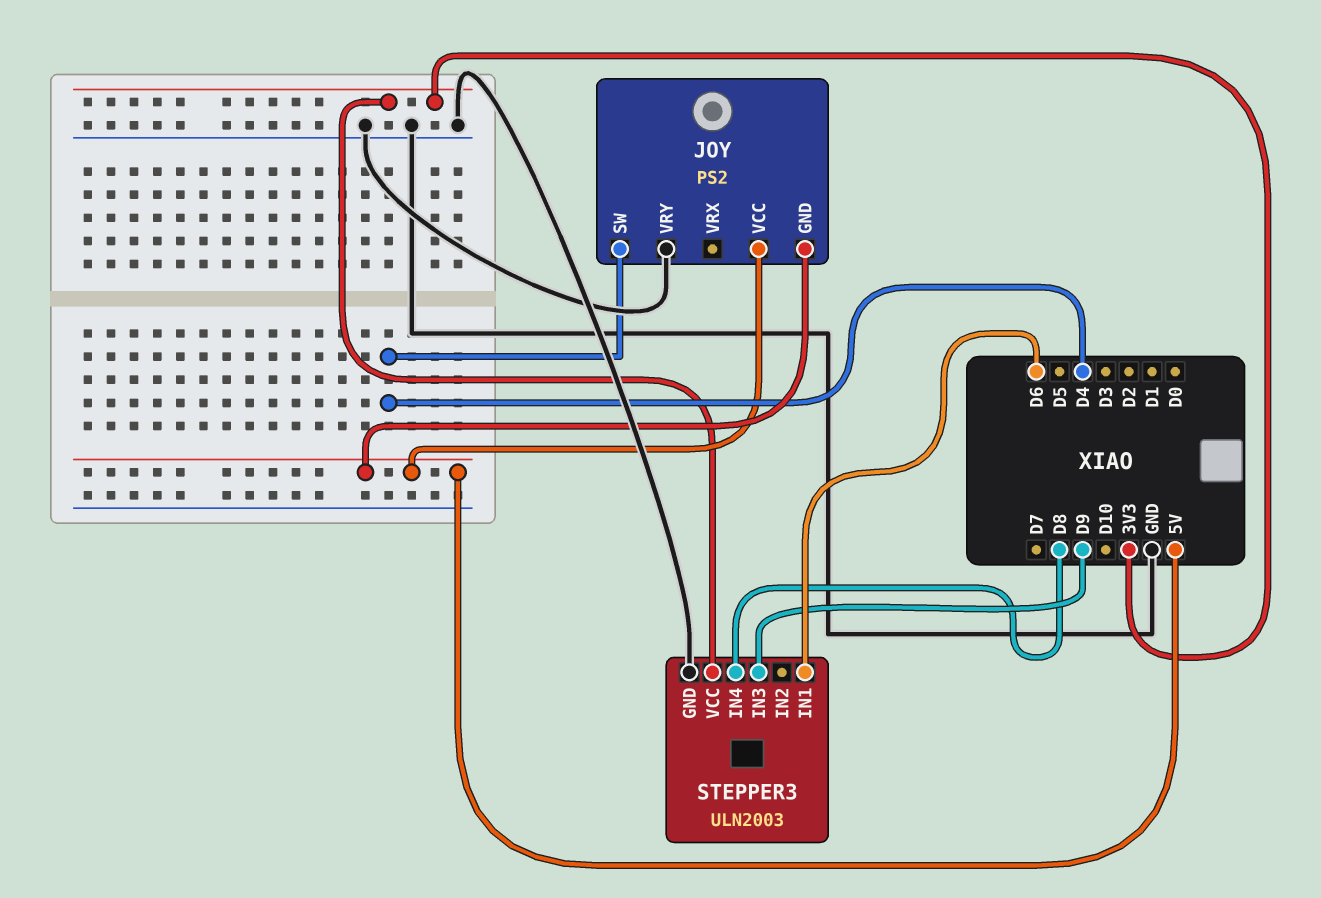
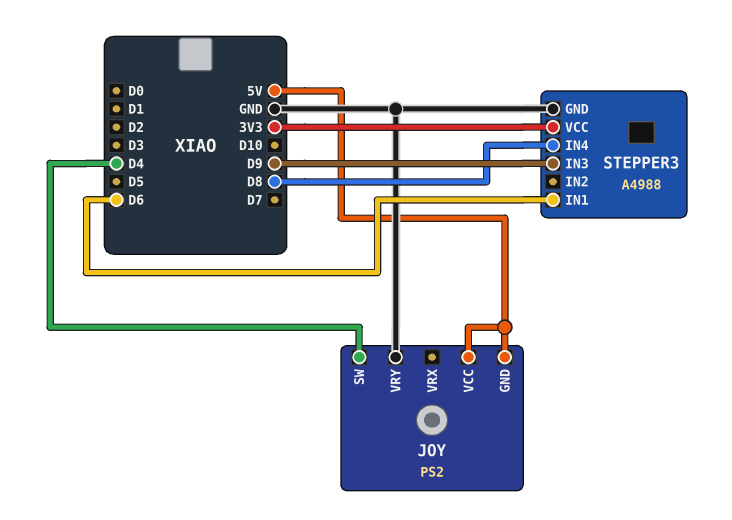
STEPPER3: ULN2003 -> A4988

